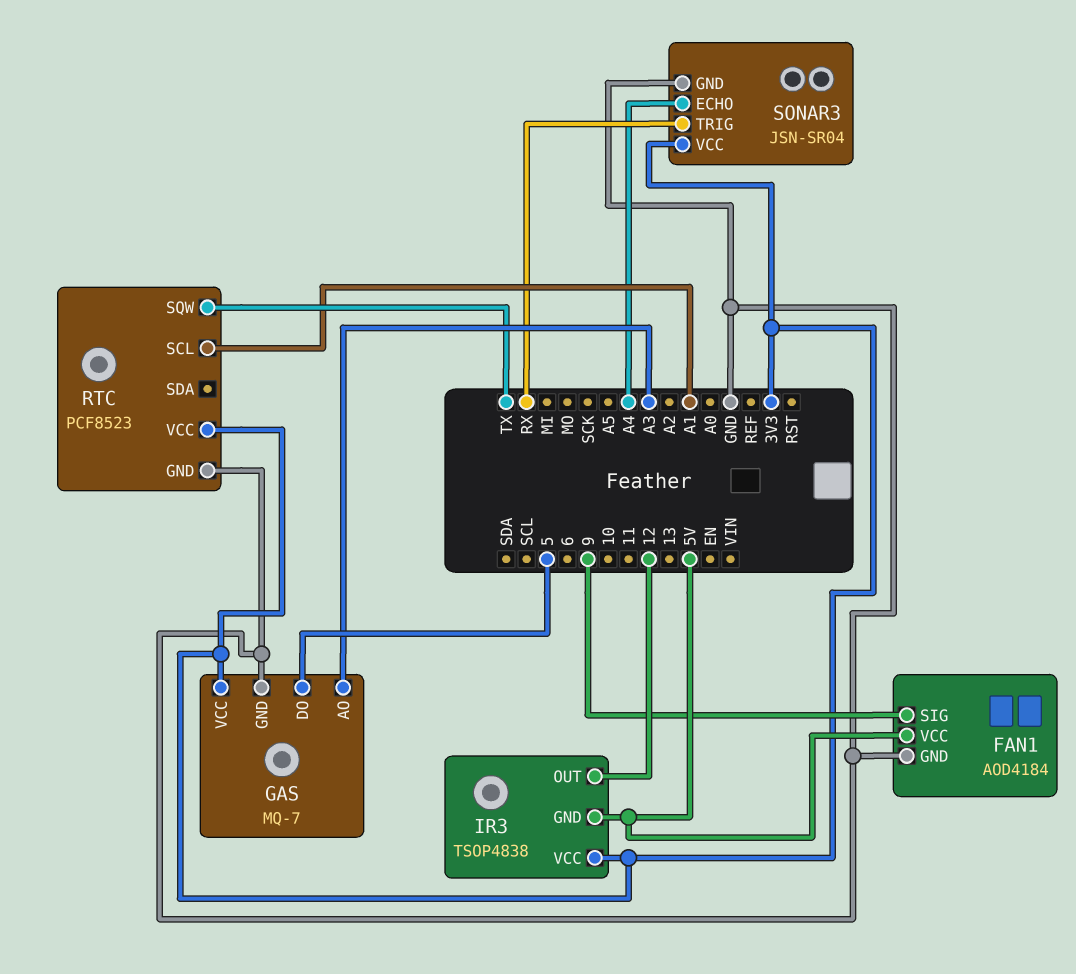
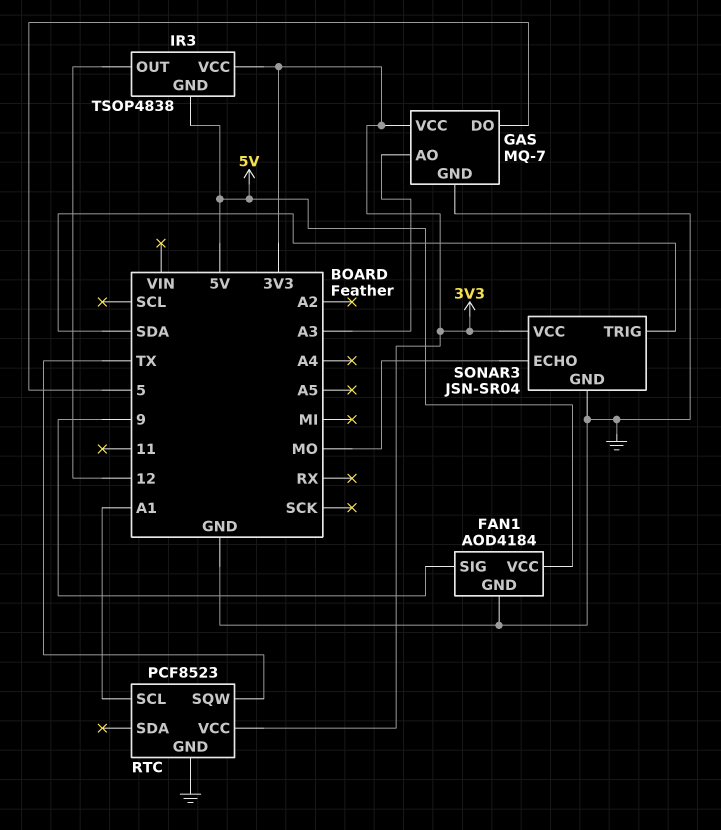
SONAR3 pin ECHO: A4 -> MO
SONAR3 pin TRIG: RX -> SDA

